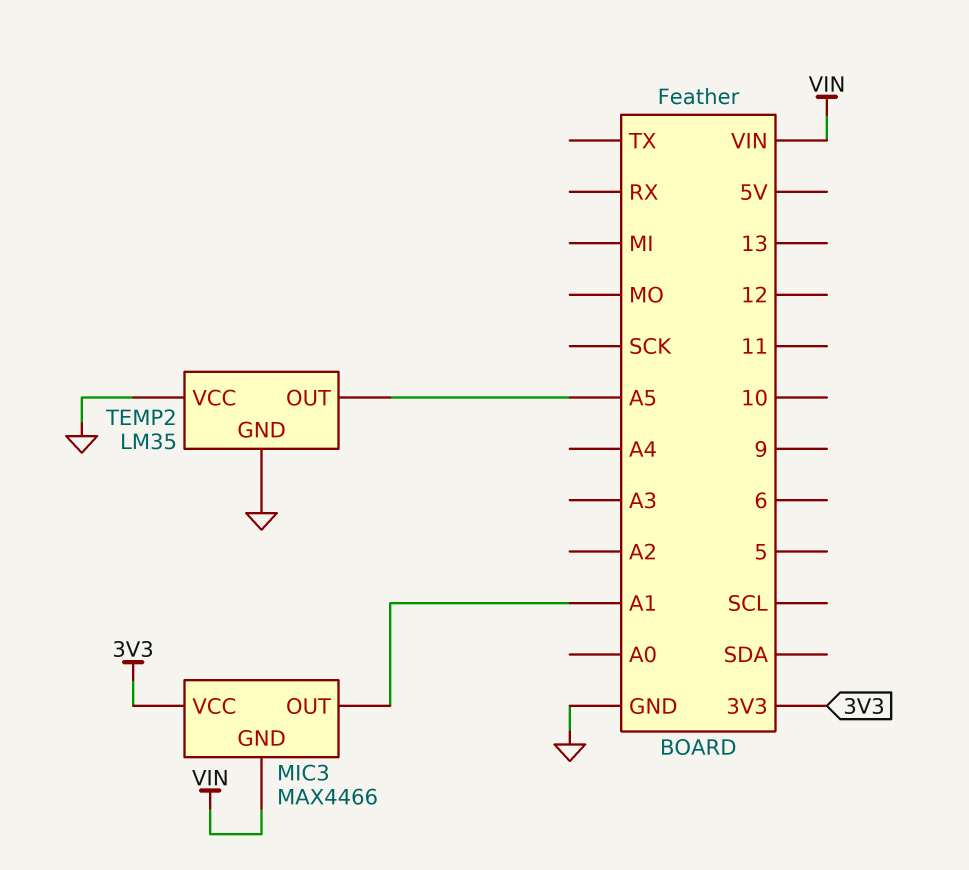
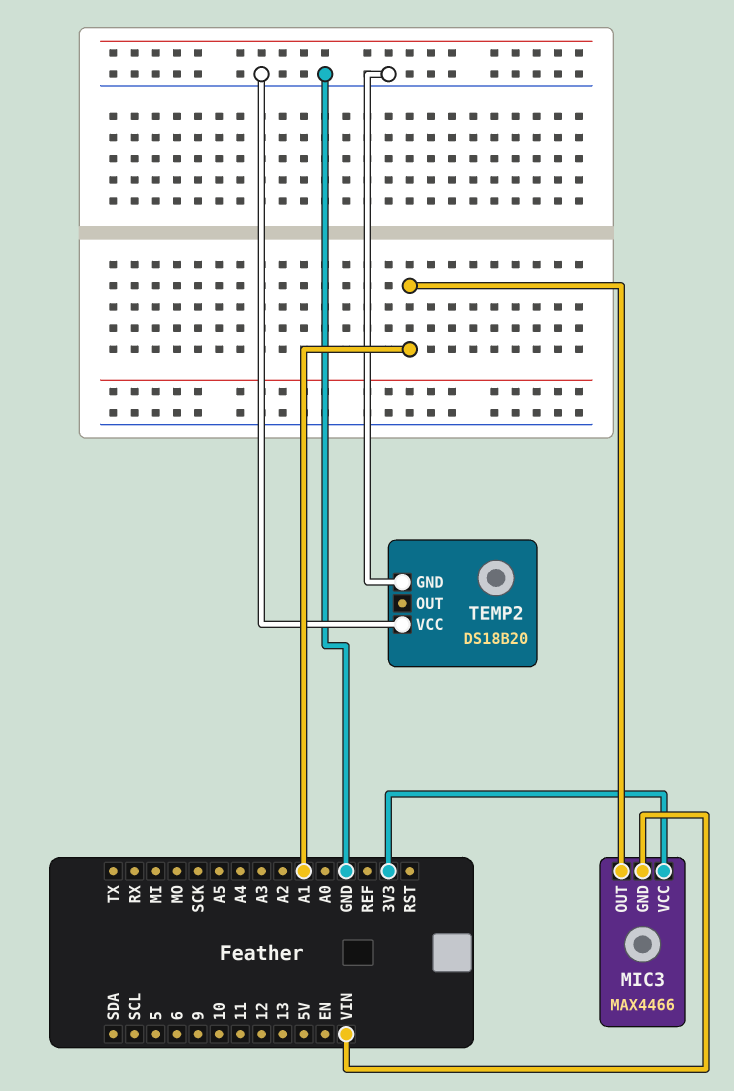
TEMP2: LM35 -> DS18B20
TEMP2 pin OUT: A5 -> none

